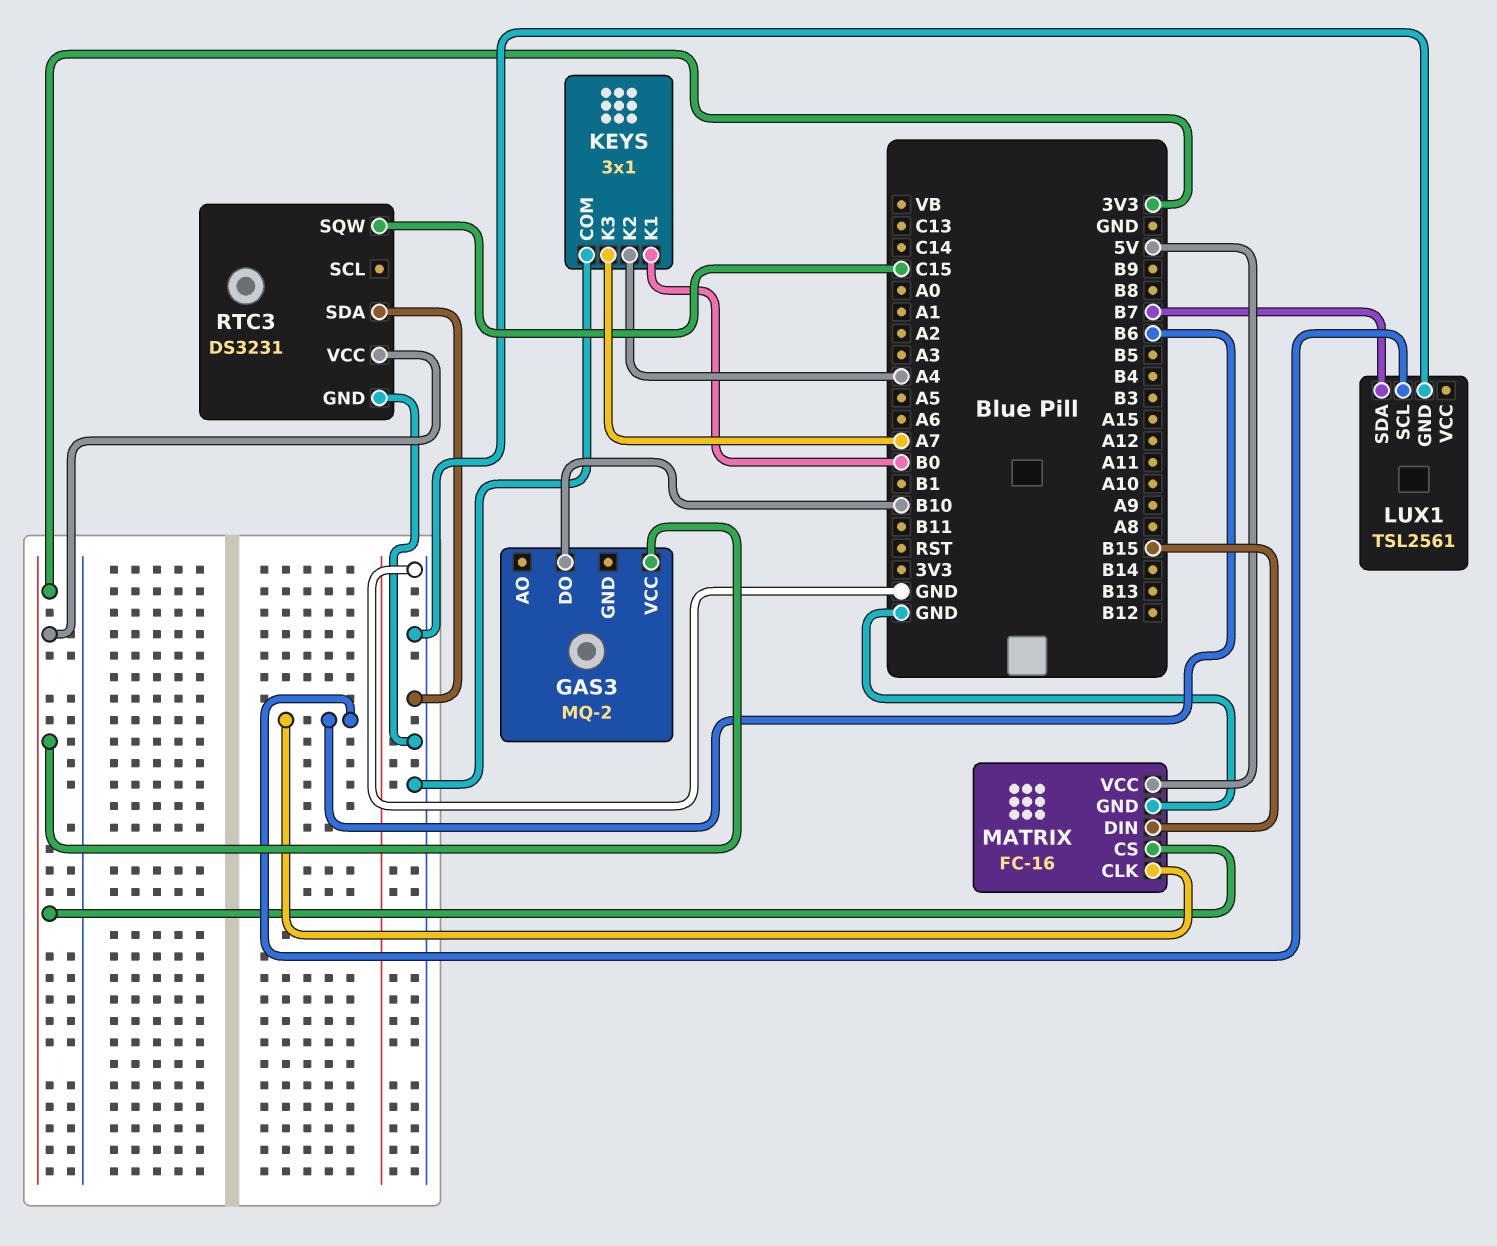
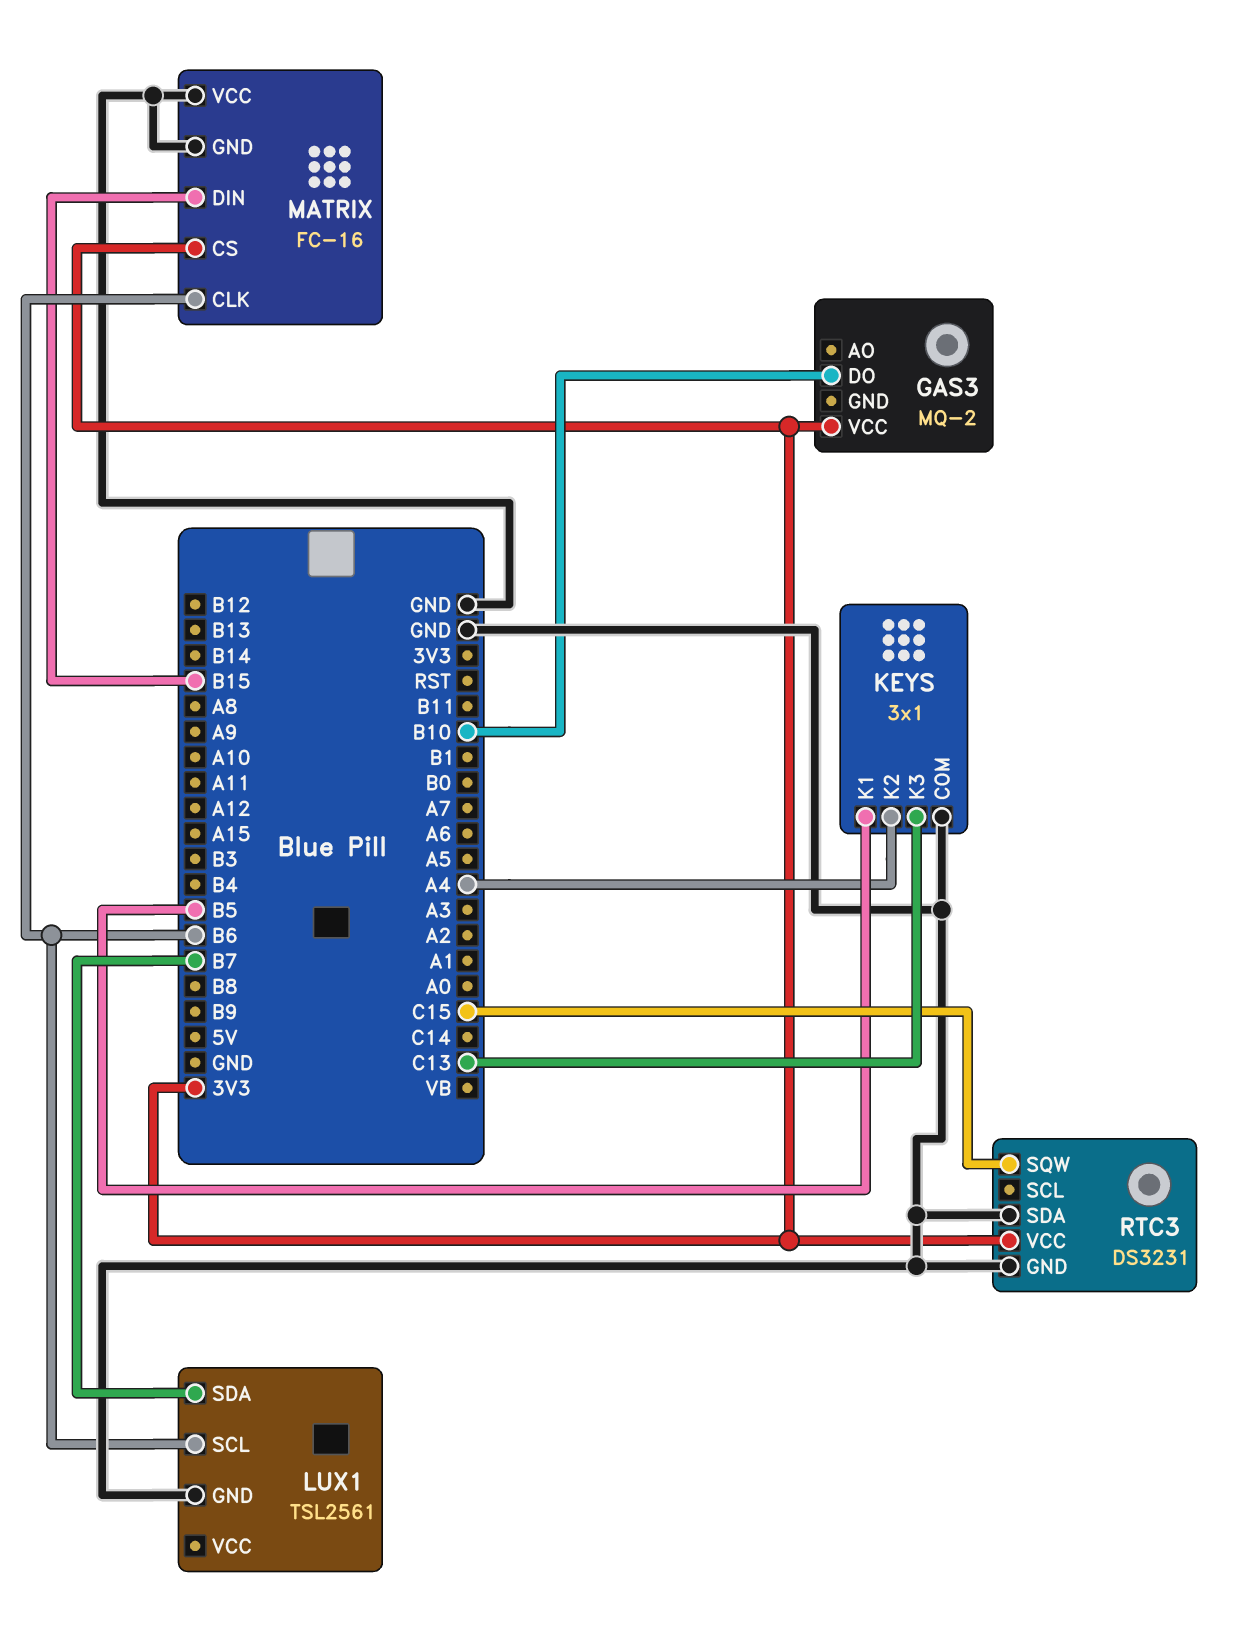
KEYS pin K1: B0 -> B5
KEYS pin K3: A7 -> C13
MATRIX pin VCC: 5V -> GND

